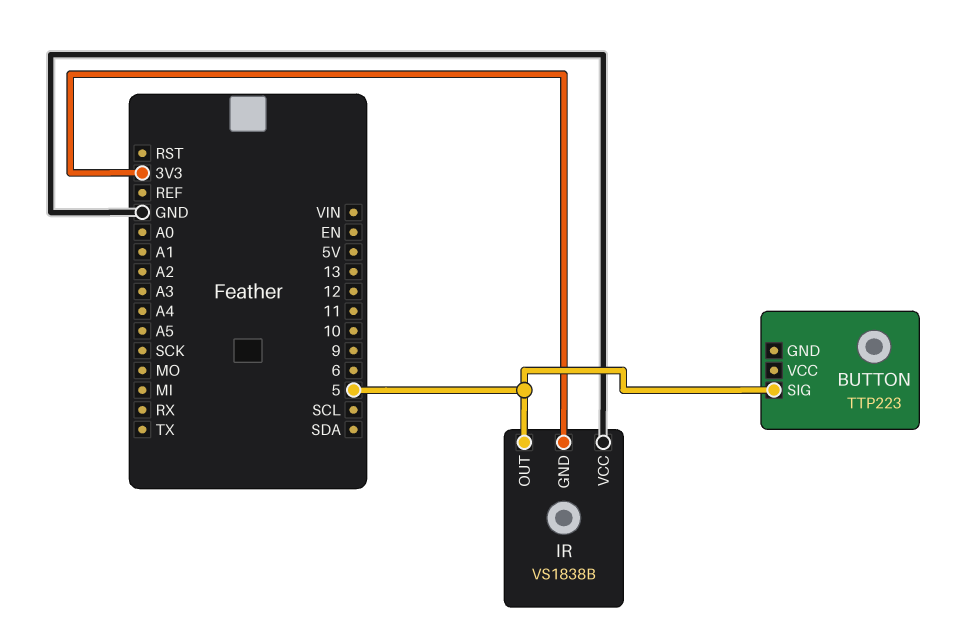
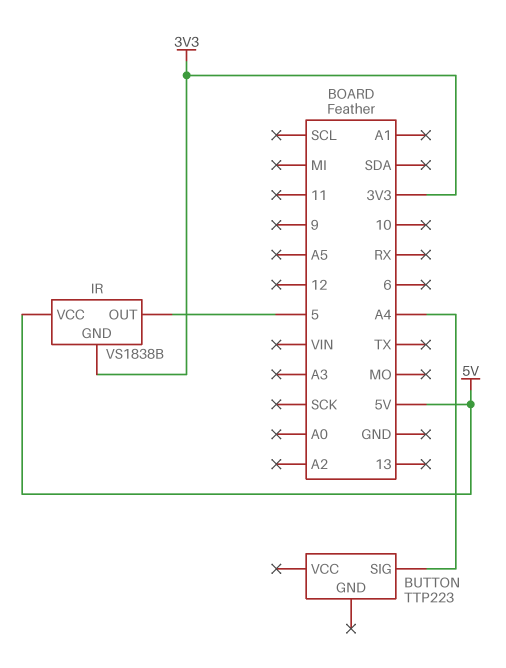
BUTTON pin SIG: 5 -> A4
IR pin VCC: GND -> 5V

